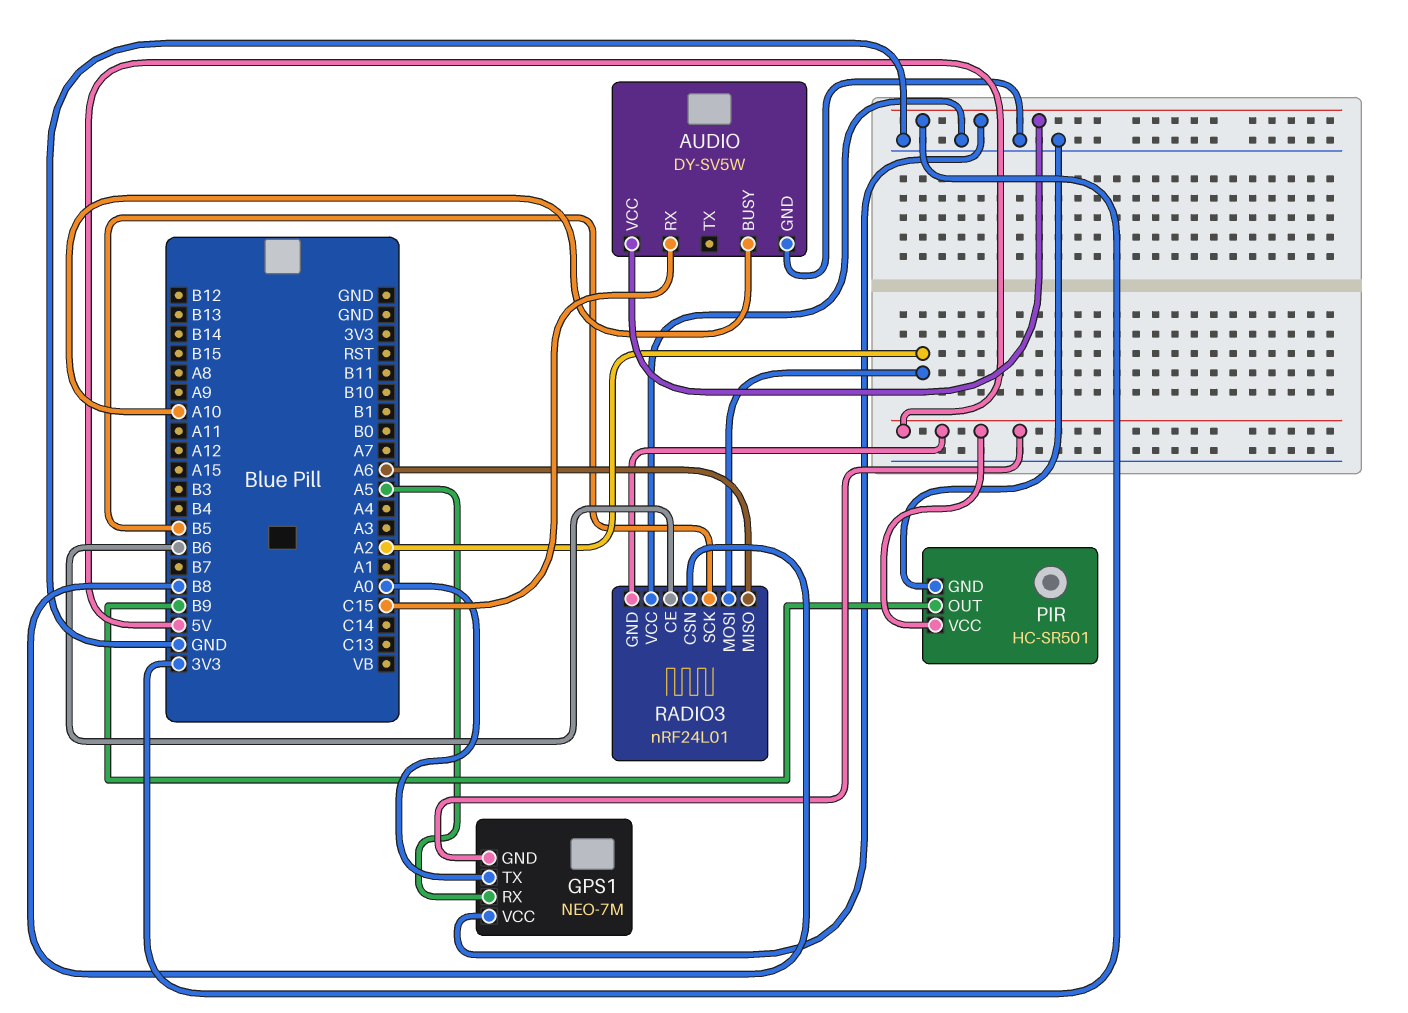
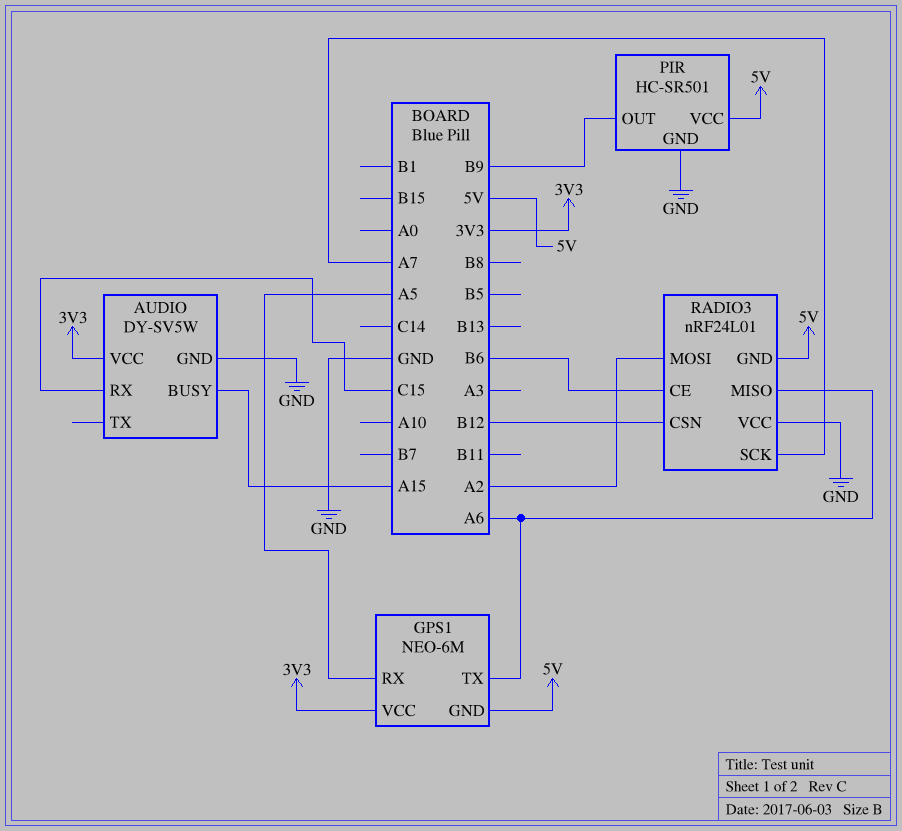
AUDIO pin BUSY: A10 -> A15
GPS1: NEO-7M -> NEO-6M
GPS1 pin TX: A0 -> A6
RADIO3 pin CSN: B8 -> B12
RADIO3 pin SCK: B5 -> A7

